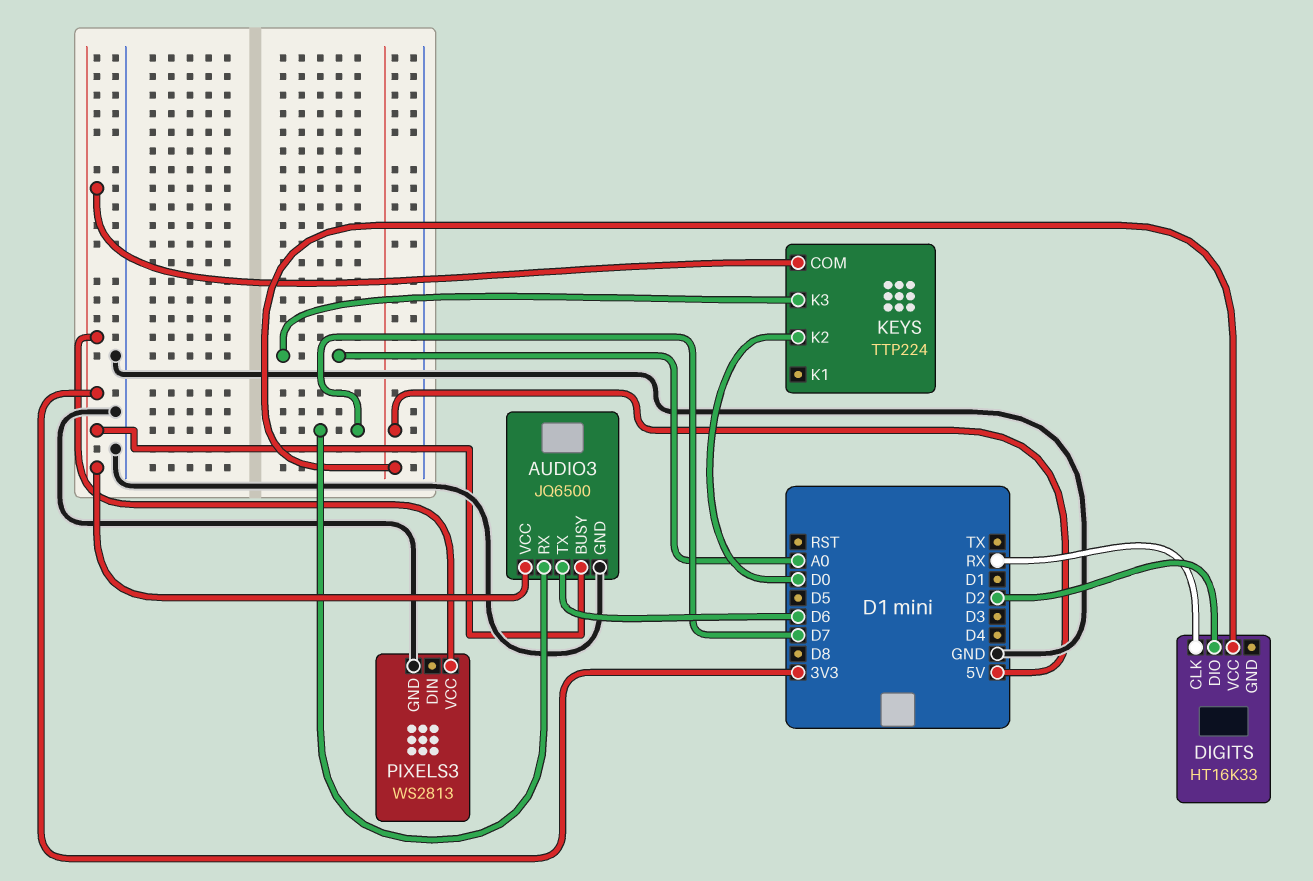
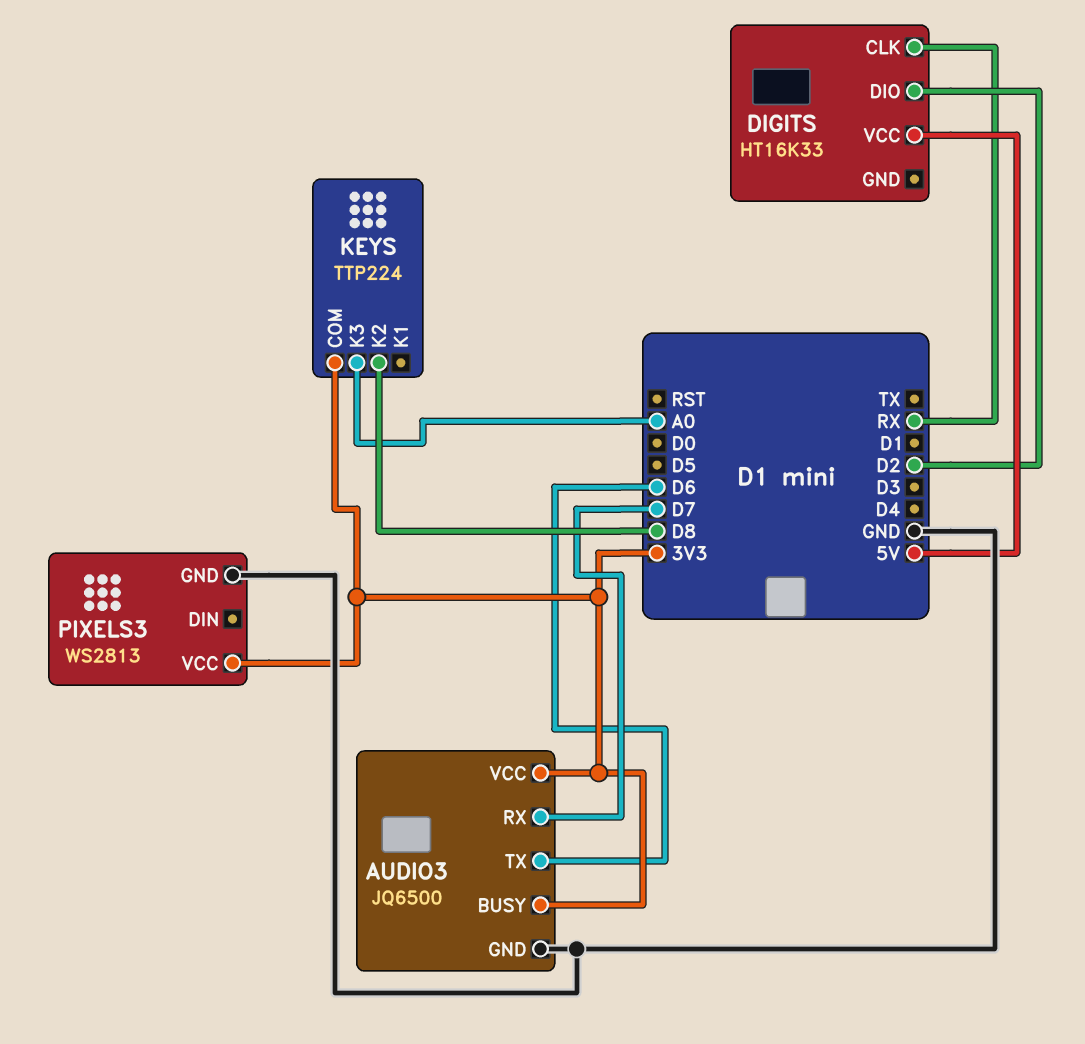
KEYS pin K2: D0 -> D8

